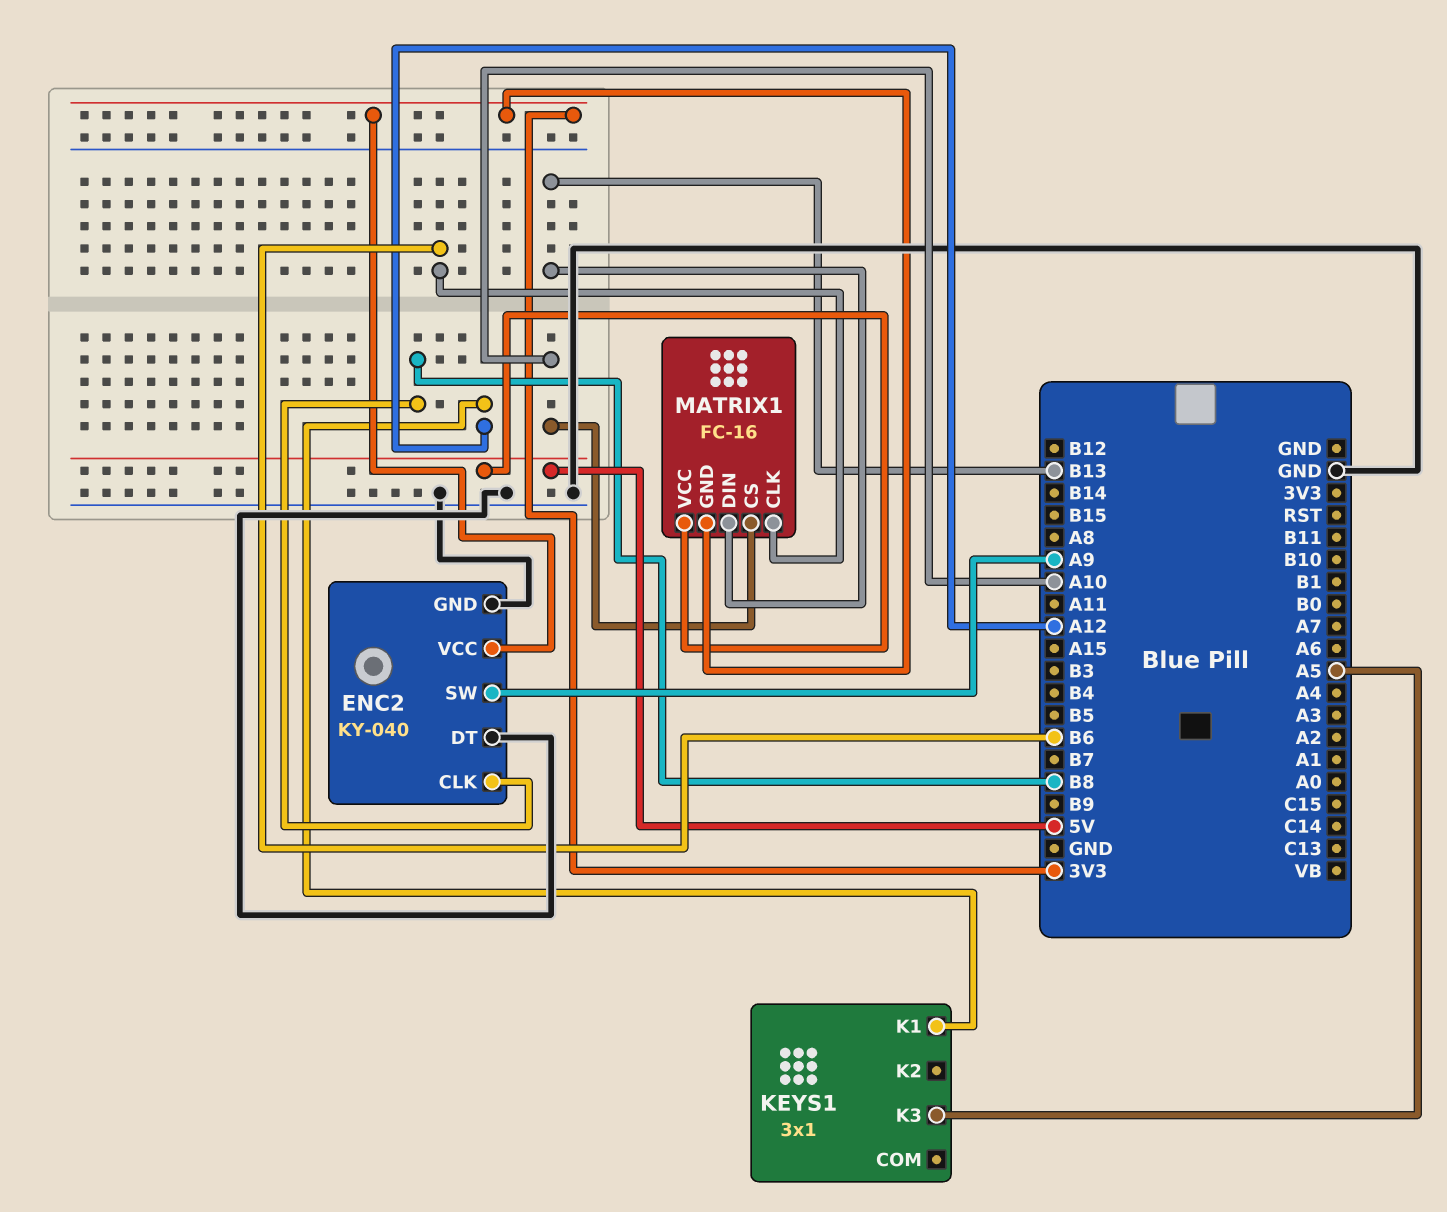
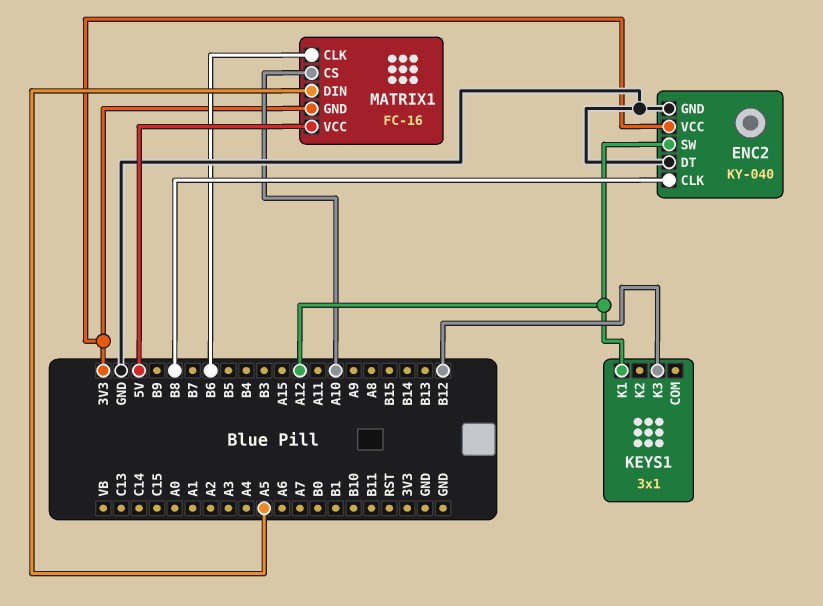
ENC2 pin SW: A9 -> A12
KEYS1 pin K3: A5 -> B12
MATRIX1 pin DIN: B13 -> A5

